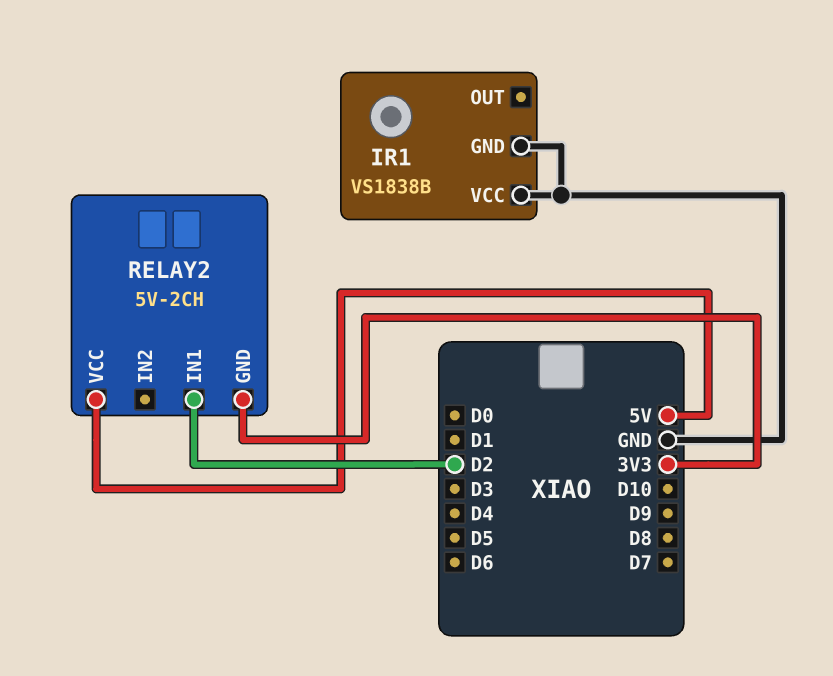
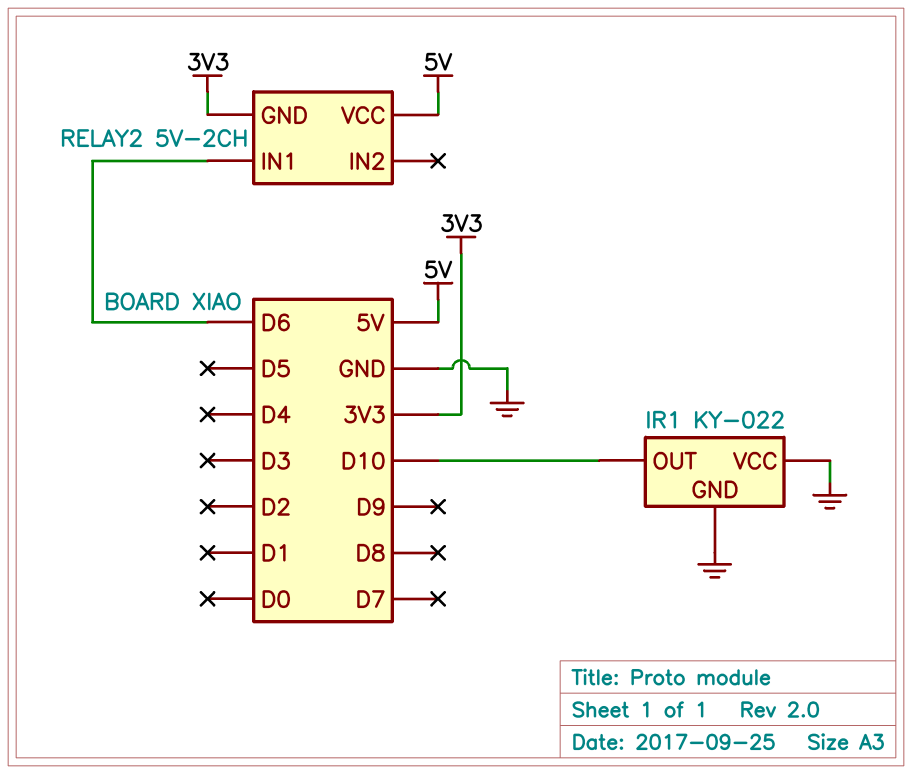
IR1: VS1838B -> KY-022
IR1 pin OUT: none -> D10
RELAY2 pin IN1: D2 -> D6

